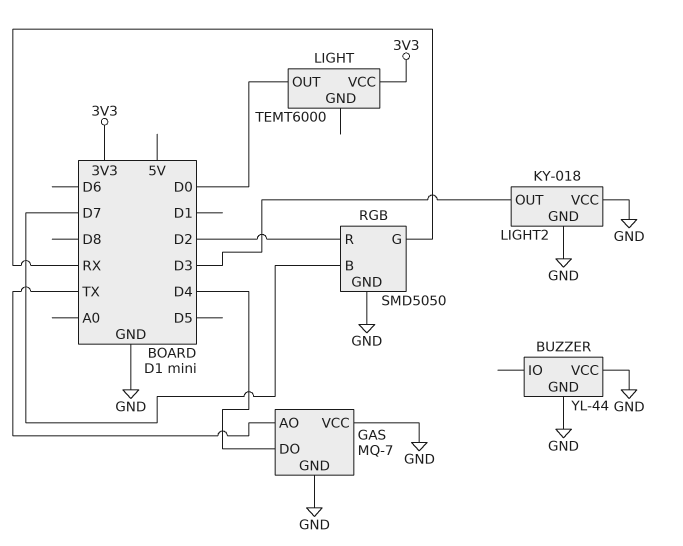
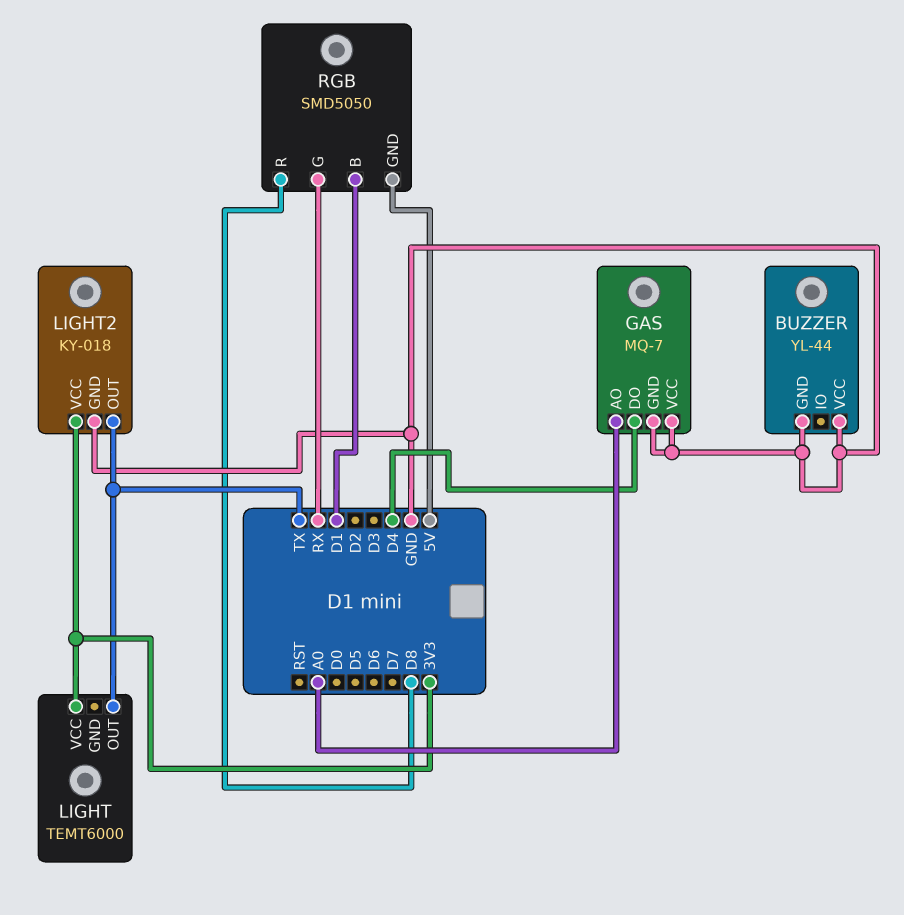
GAS pin AO: TX -> A0
LIGHT pin OUT: D0 -> TX
LIGHT2 pin OUT: D3 -> TX
LIGHT2 pin VCC: GND -> 3V3
RGB pin B: D7 -> D1
RGB pin GND: GND -> 5V
RGB pin R: D2 -> D8

